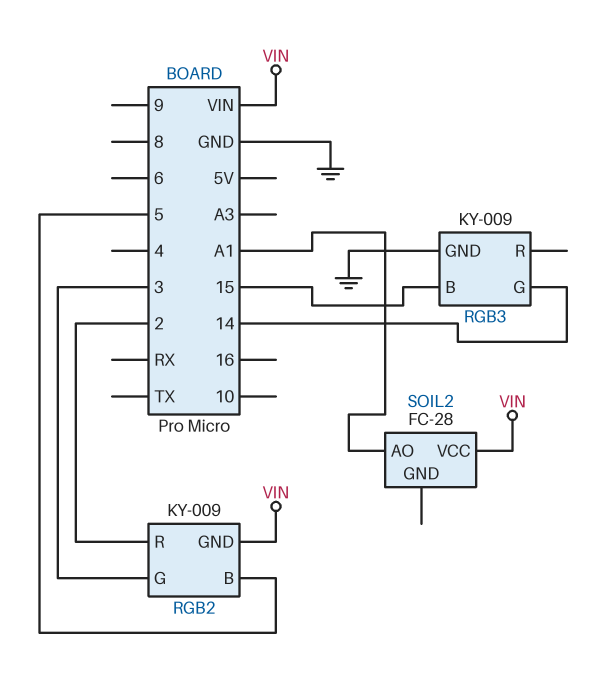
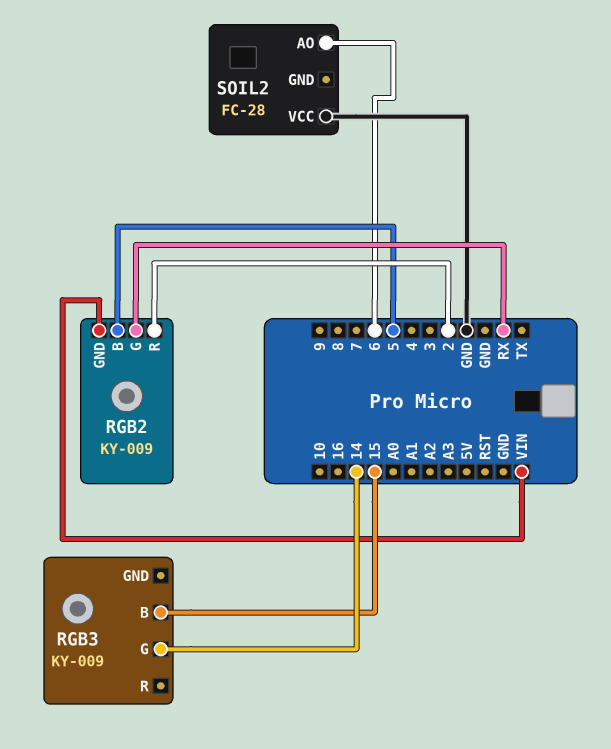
RGB2 pin G: 3 -> RX
RGB3 pin GND: GND -> none
SOIL2 pin AO: A1 -> 6
SOIL2 pin VCC: VIN -> GND

